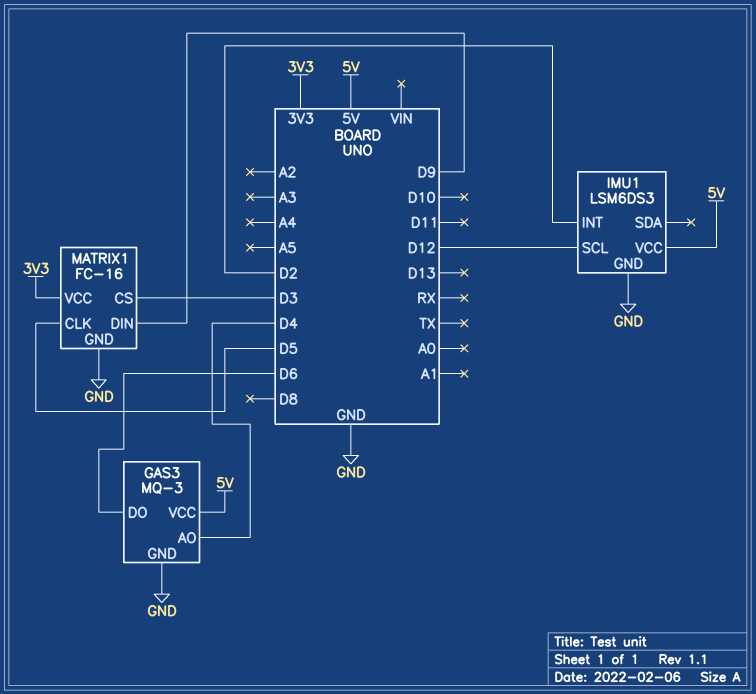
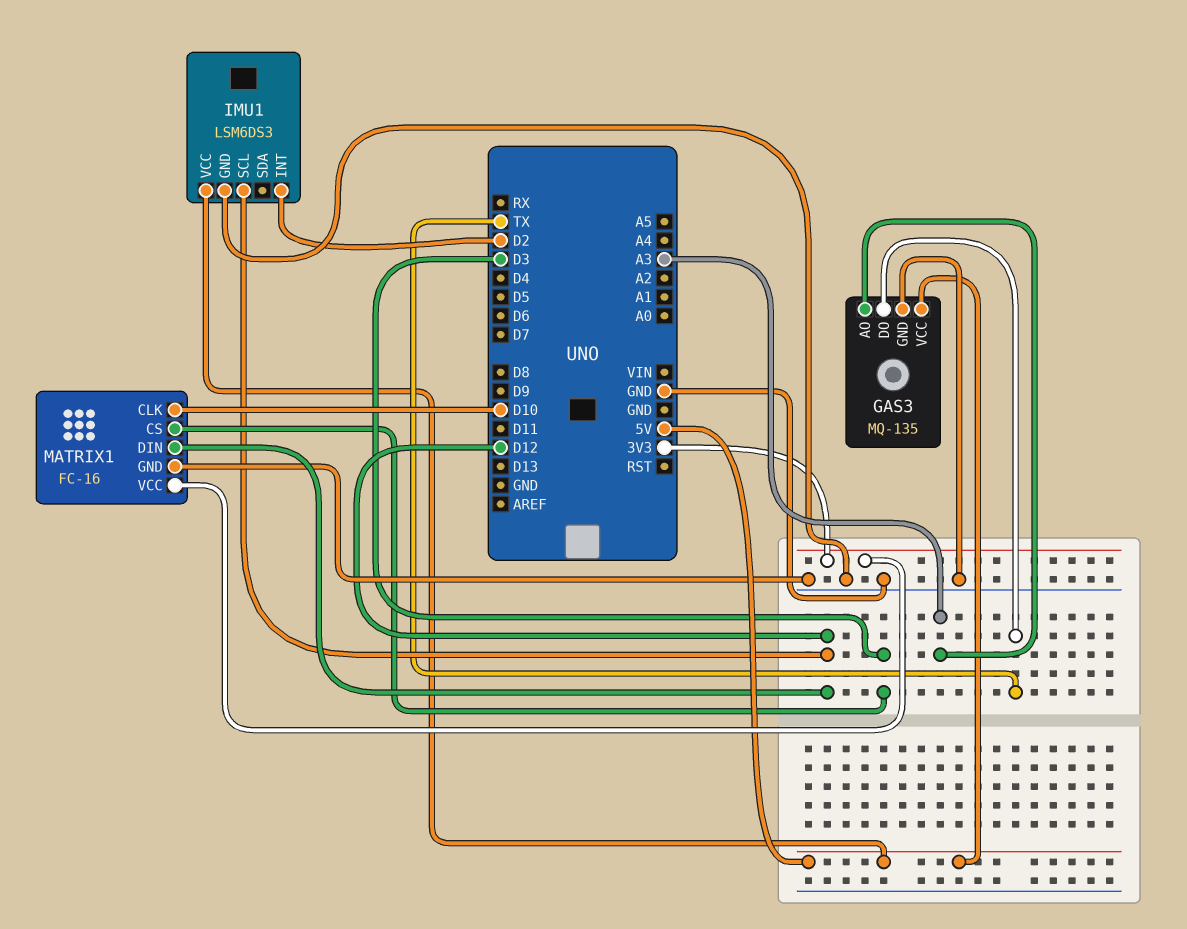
GAS3: MQ-3 -> MQ-135
GAS3 pin AO: D4 -> A3
GAS3 pin DO: D6 -> TX
MATRIX1 pin CLK: D5 -> D10
MATRIX1 pin DIN: D9 -> D12

